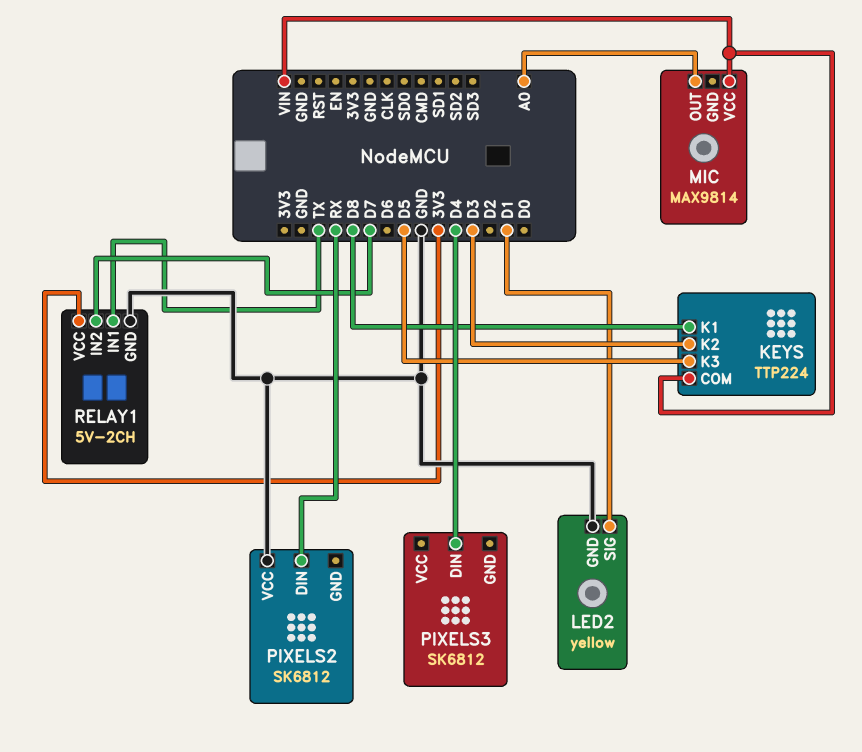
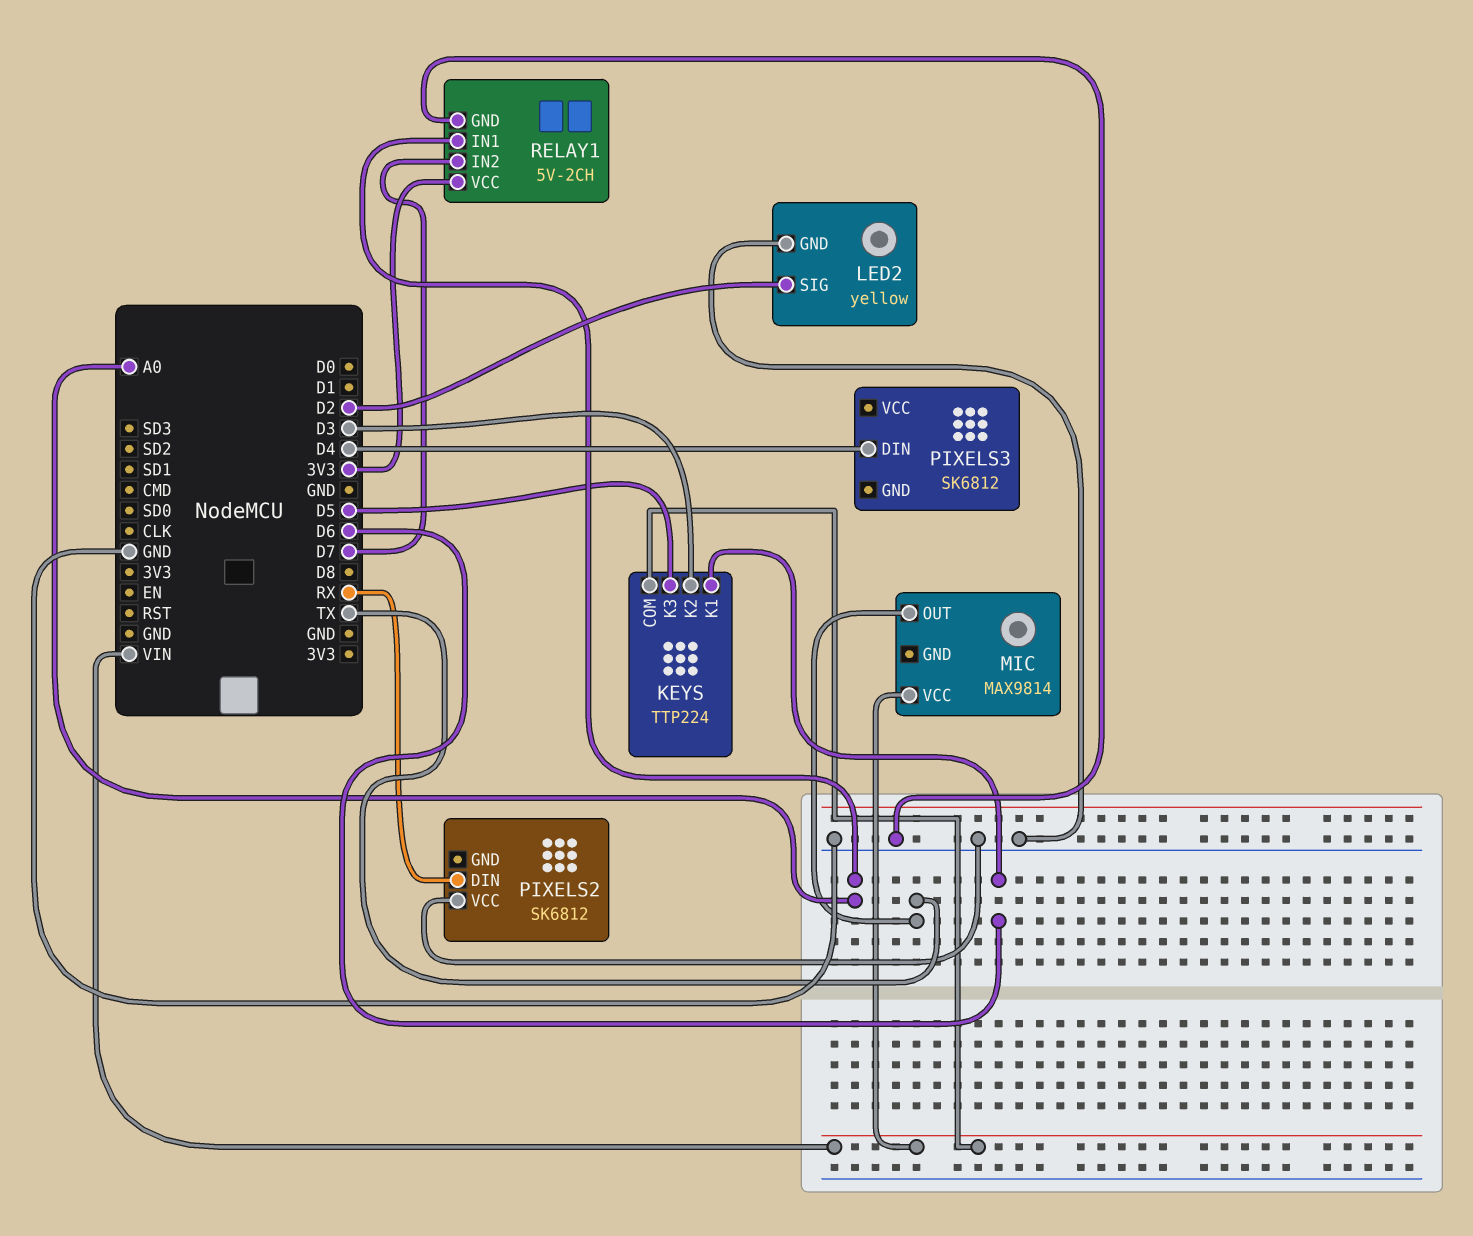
KEYS pin K1: D8 -> D6
LED2 pin SIG: D1 -> D2
MIC pin OUT: A0 -> TX
RELAY1 pin IN1: TX -> A0

